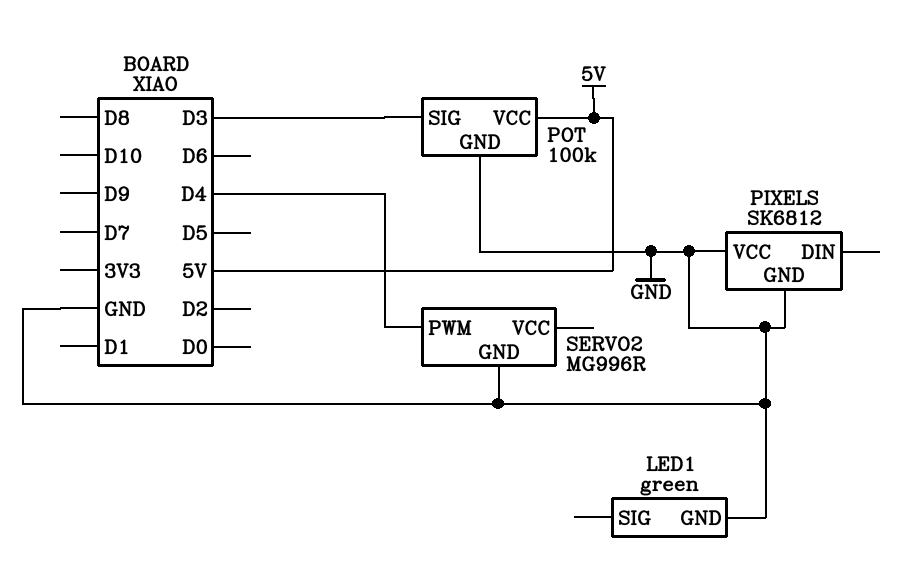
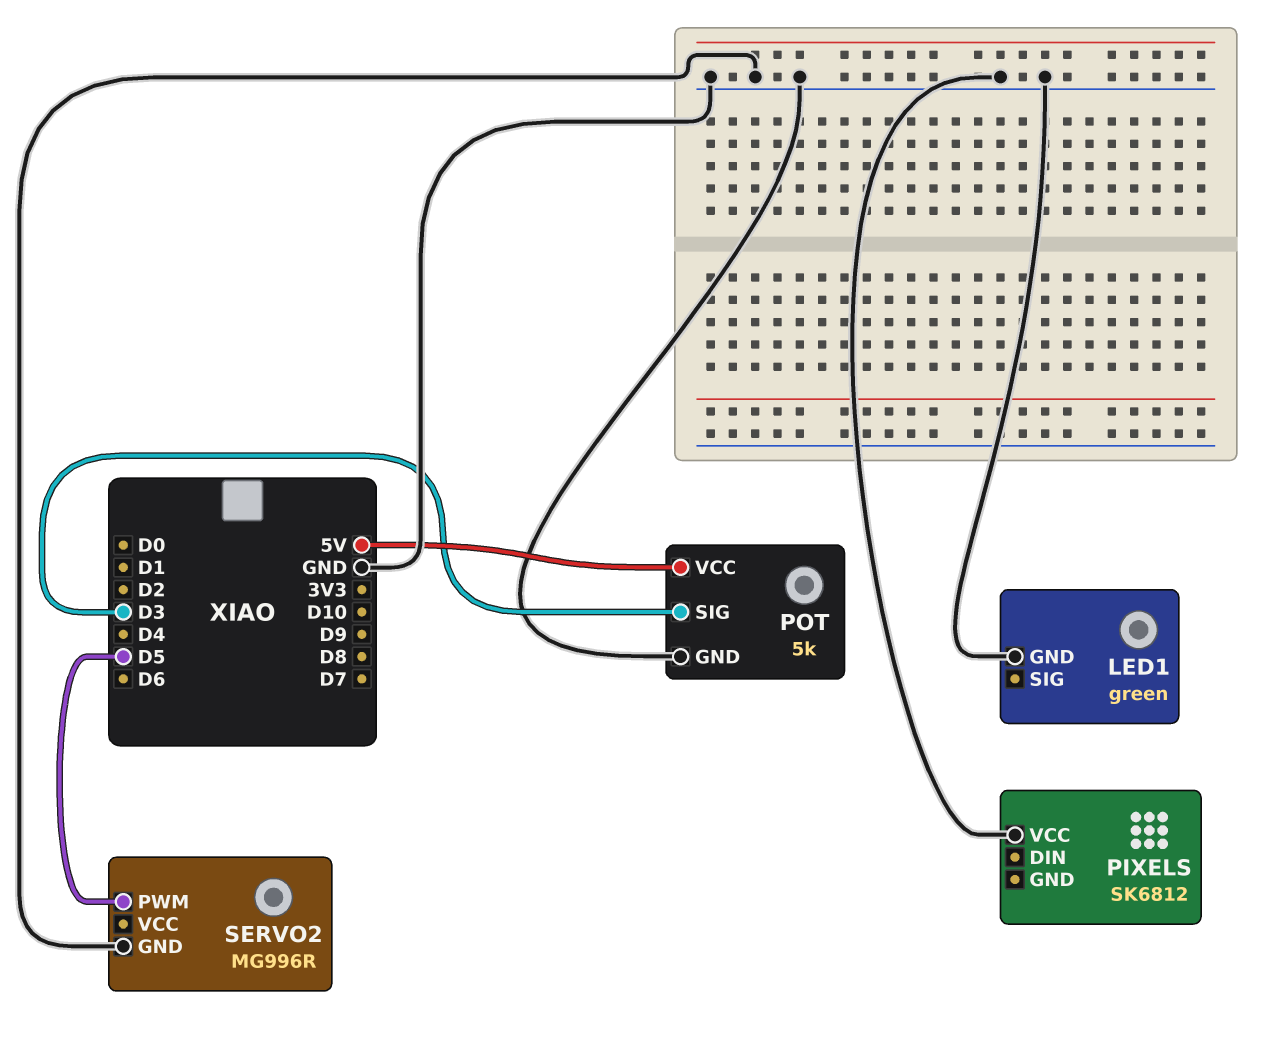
PIXELS pin GND: GND -> none
POT: 100k -> 5k
SERVO2 pin PWM: D4 -> D5

